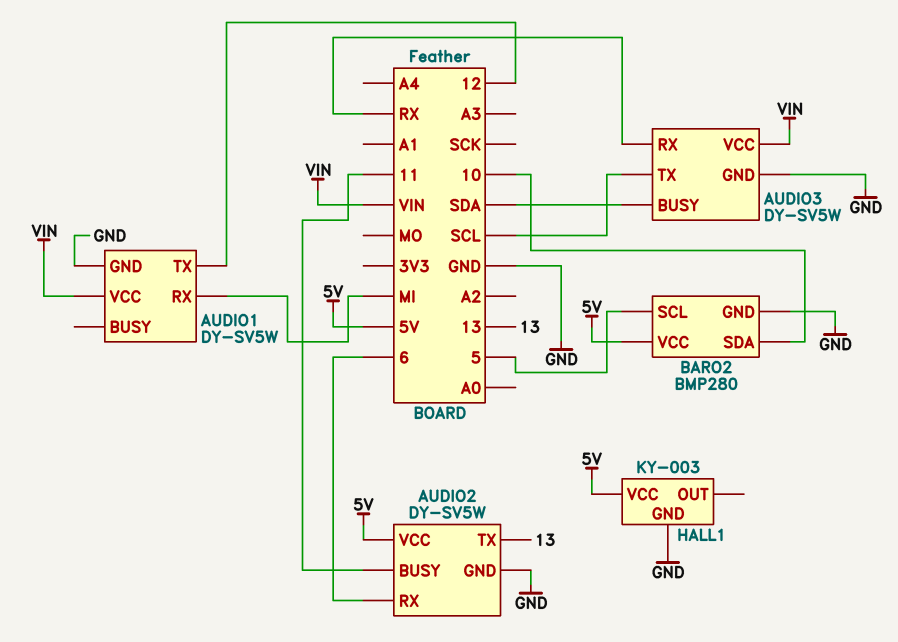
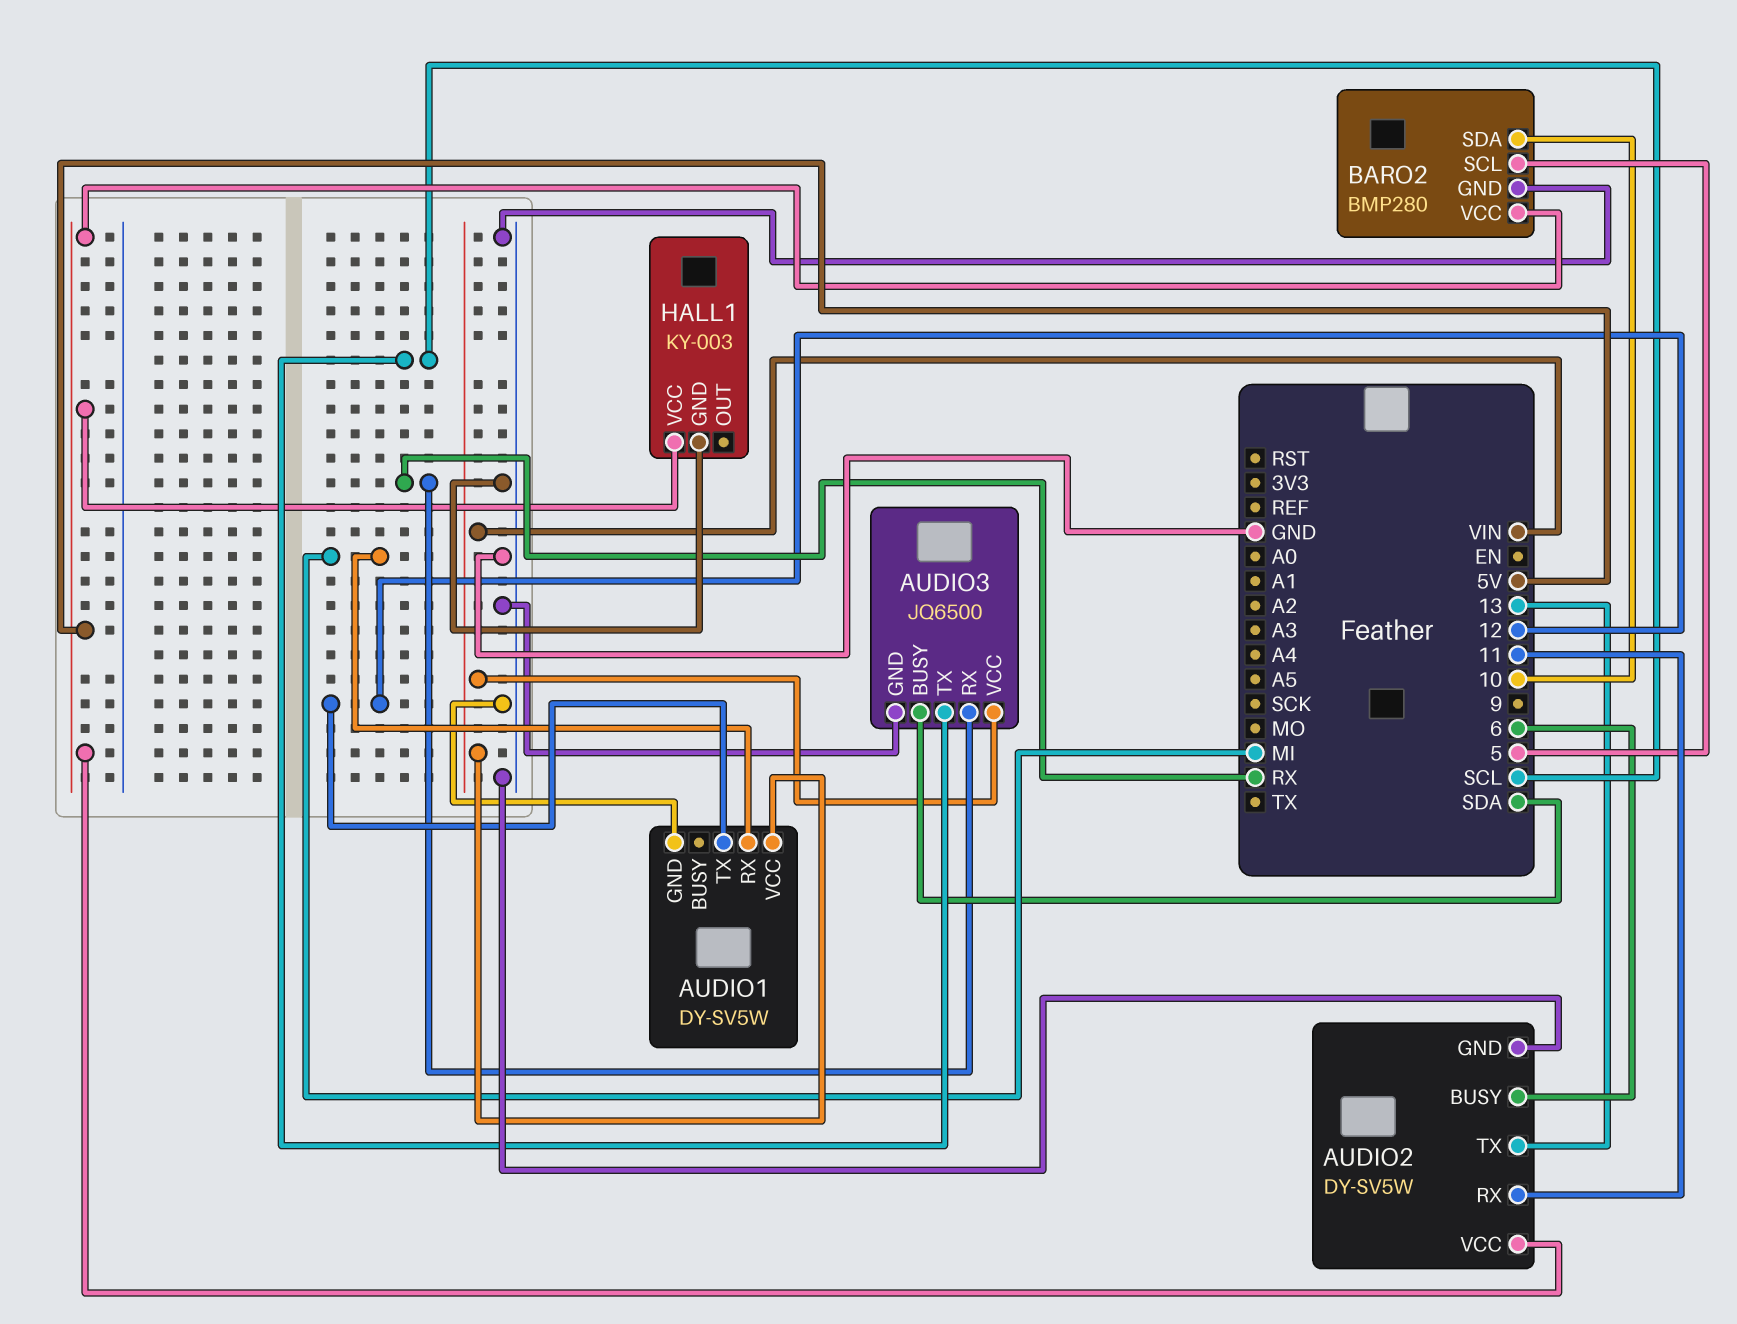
AUDIO2 pin BUSY: 11 -> 6
AUDIO2 pin RX: 6 -> 11
AUDIO3: DY-SV5W -> JQ6500

